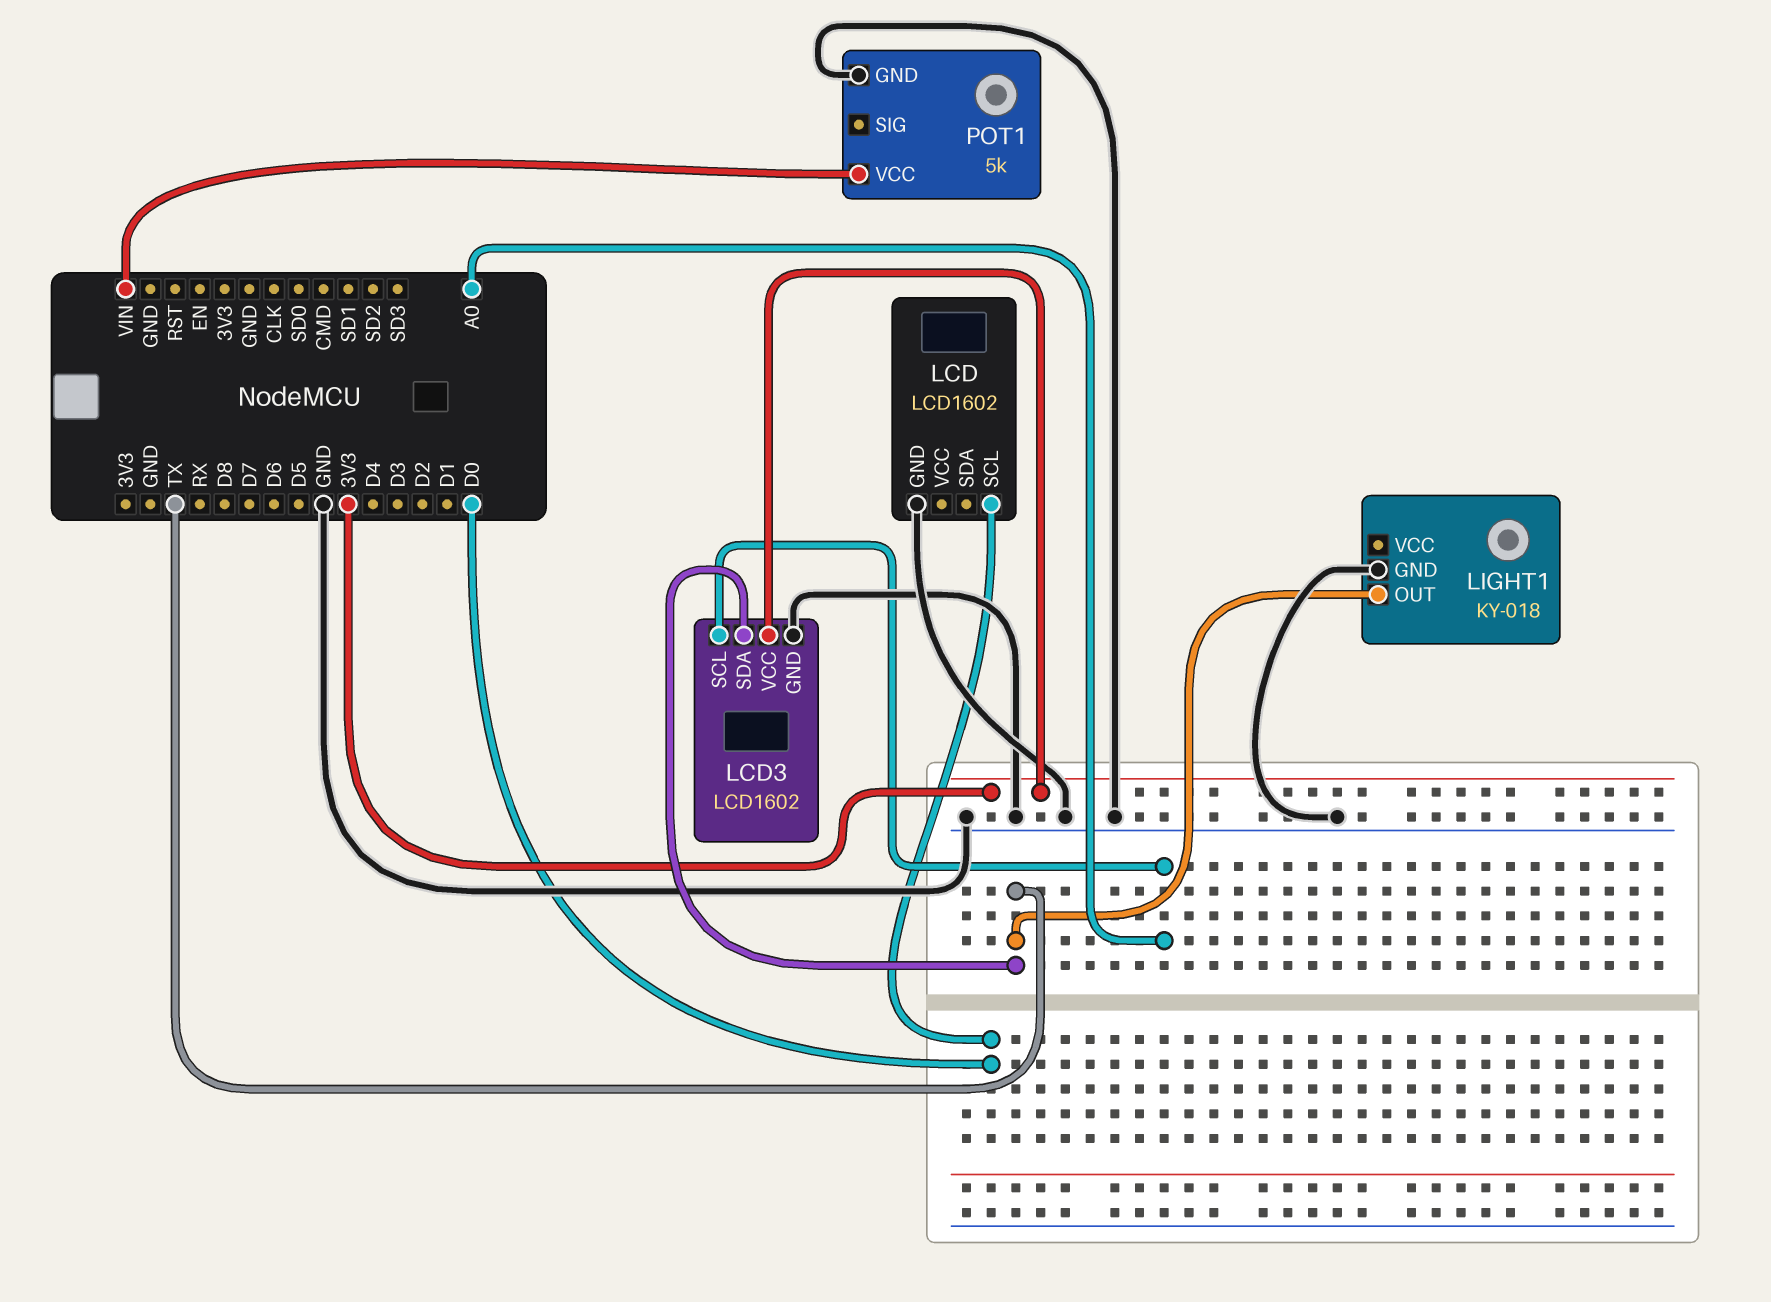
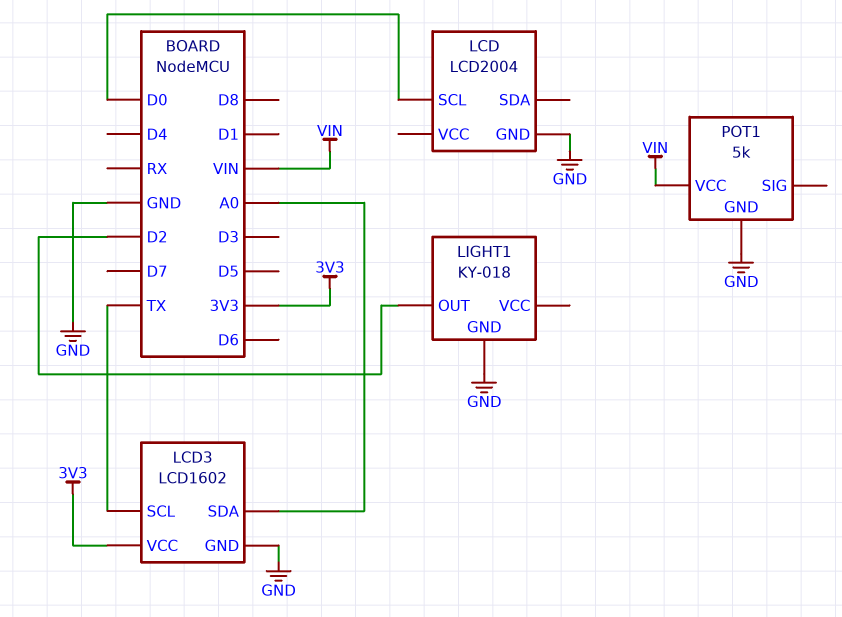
LCD: LCD1602 -> LCD2004
LCD3 pin SCL: A0 -> TX
LCD3 pin SDA: TX -> A0
LIGHT1 pin OUT: TX -> D2

